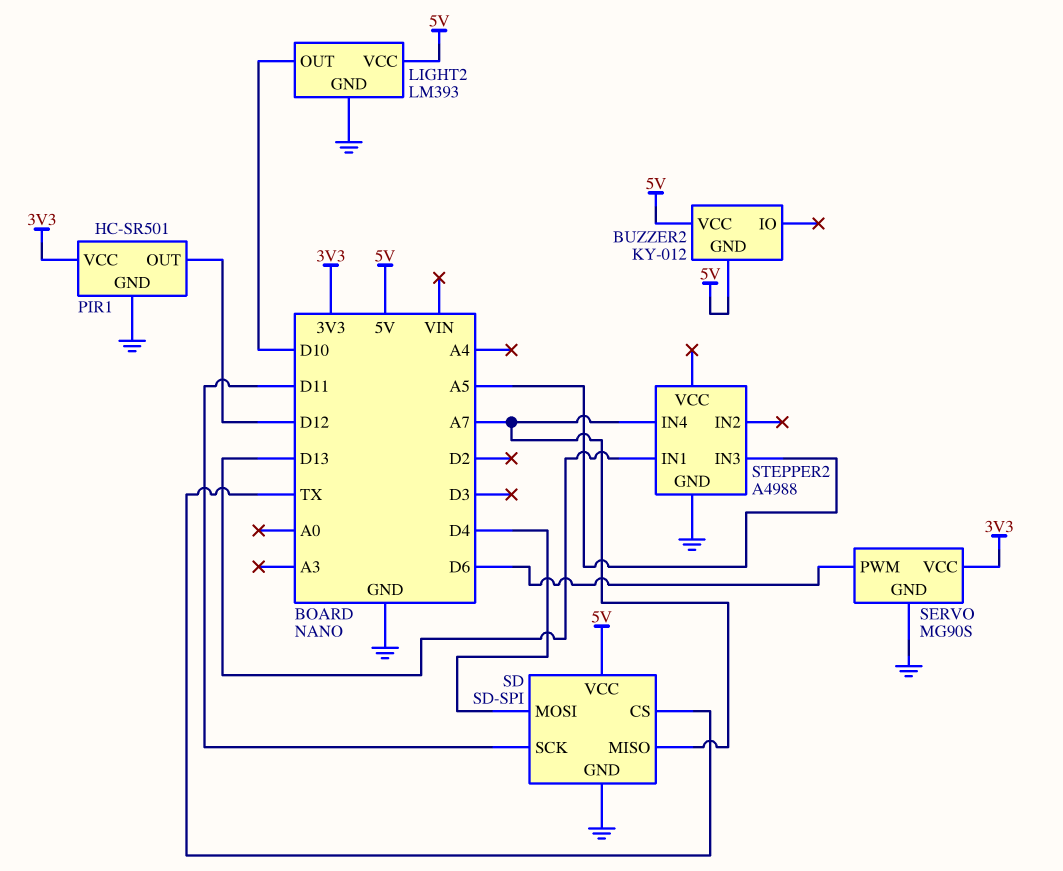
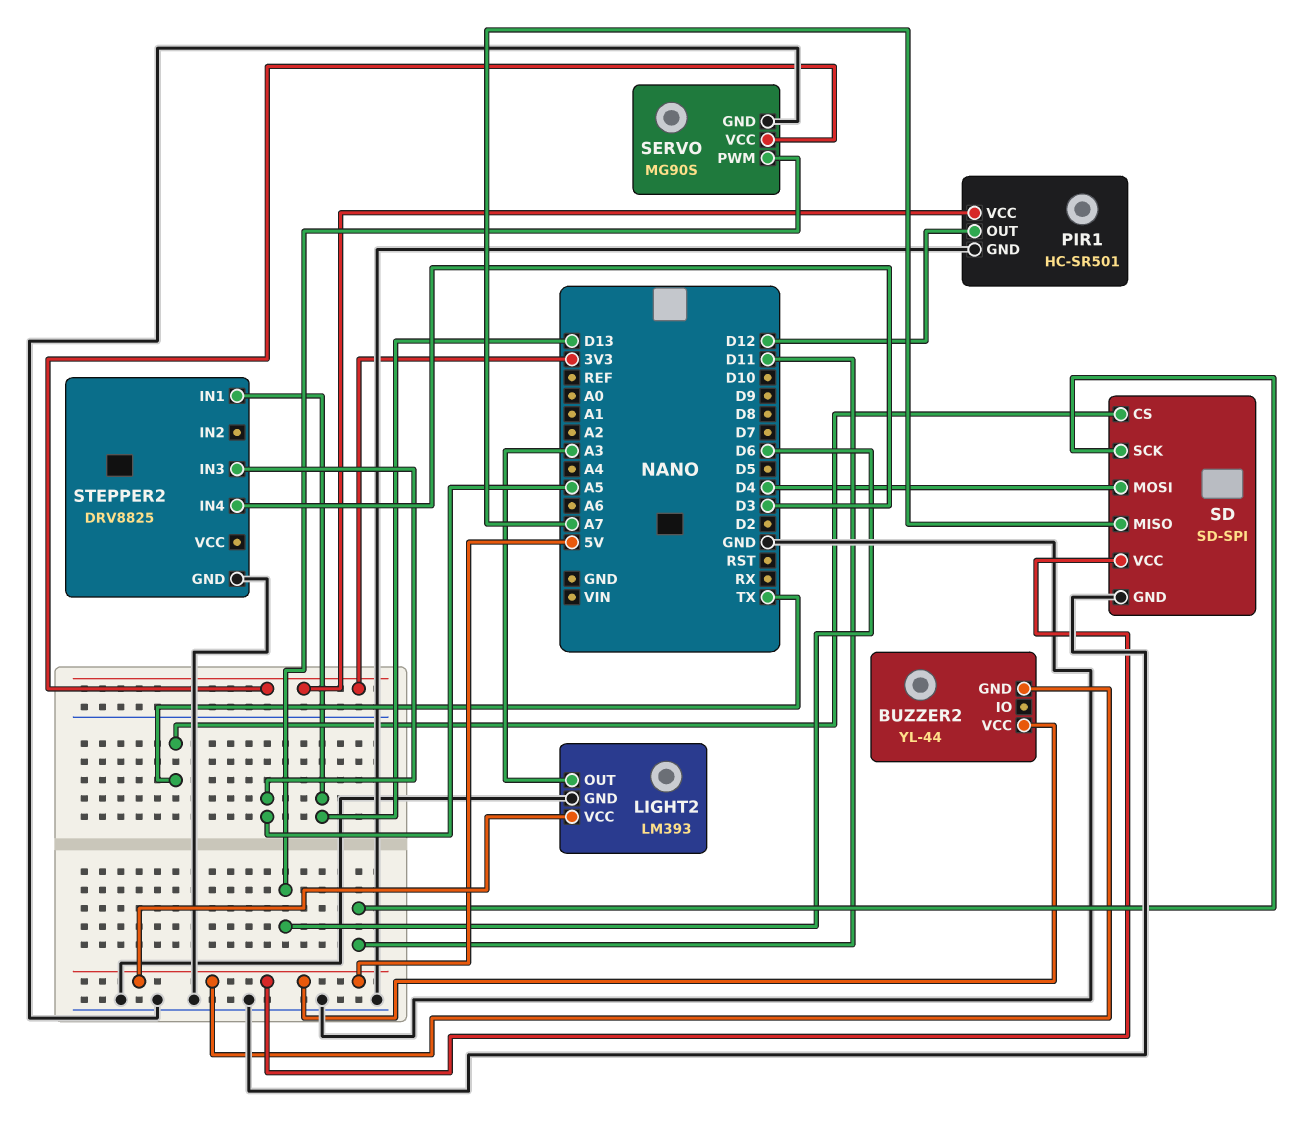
BUZZER2: KY-012 -> YL-44
LIGHT2 pin OUT: D10 -> A3
STEPPER2: A4988 -> DRV8825
STEPPER2 pin IN4: A7 -> D3

